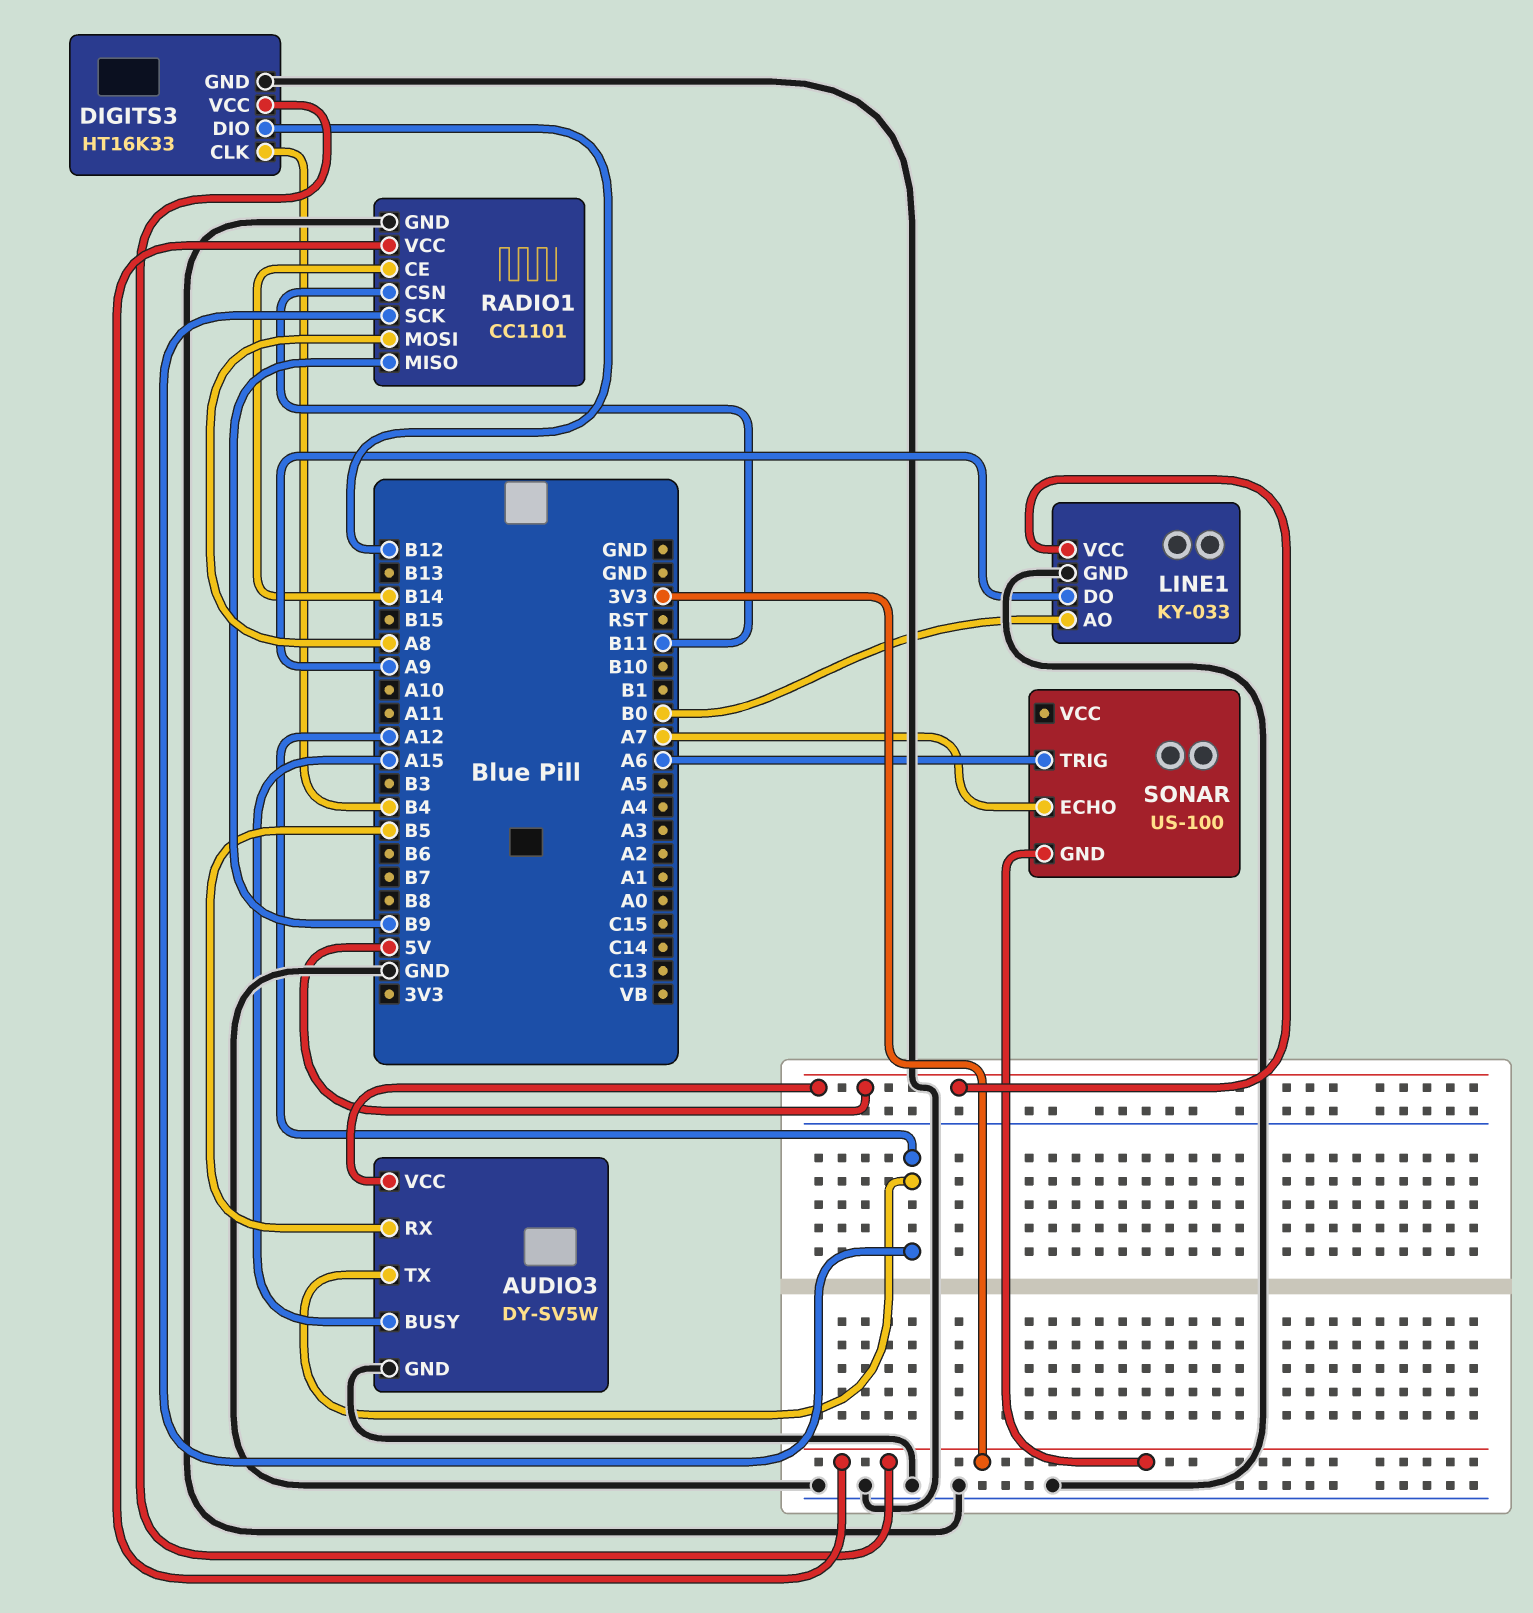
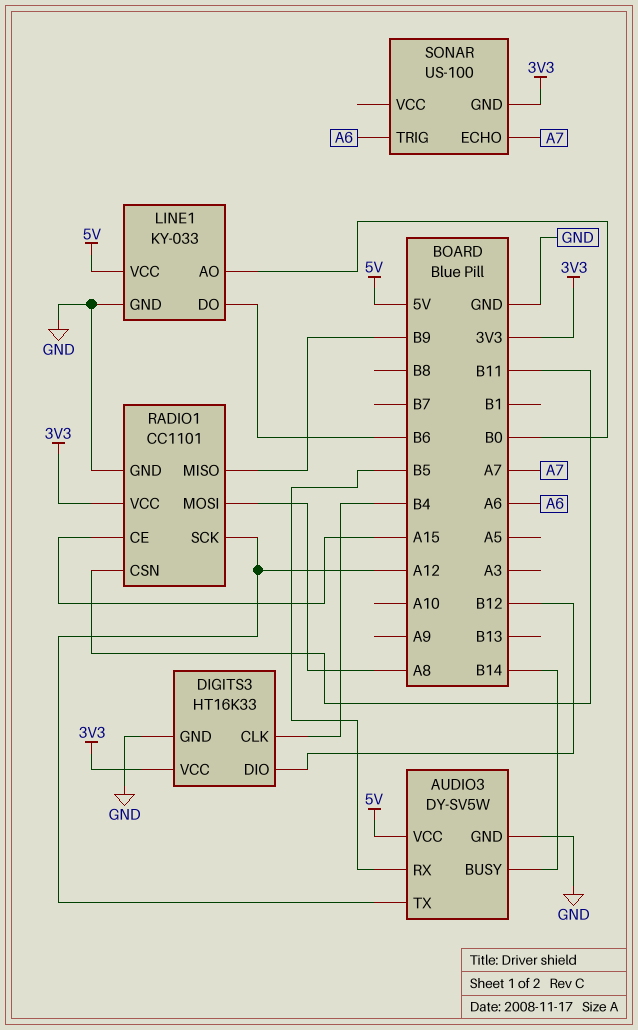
AUDIO3 pin BUSY: A15 -> B14
LINE1 pin DO: A9 -> B6
RADIO1 pin CE: B14 -> A15

